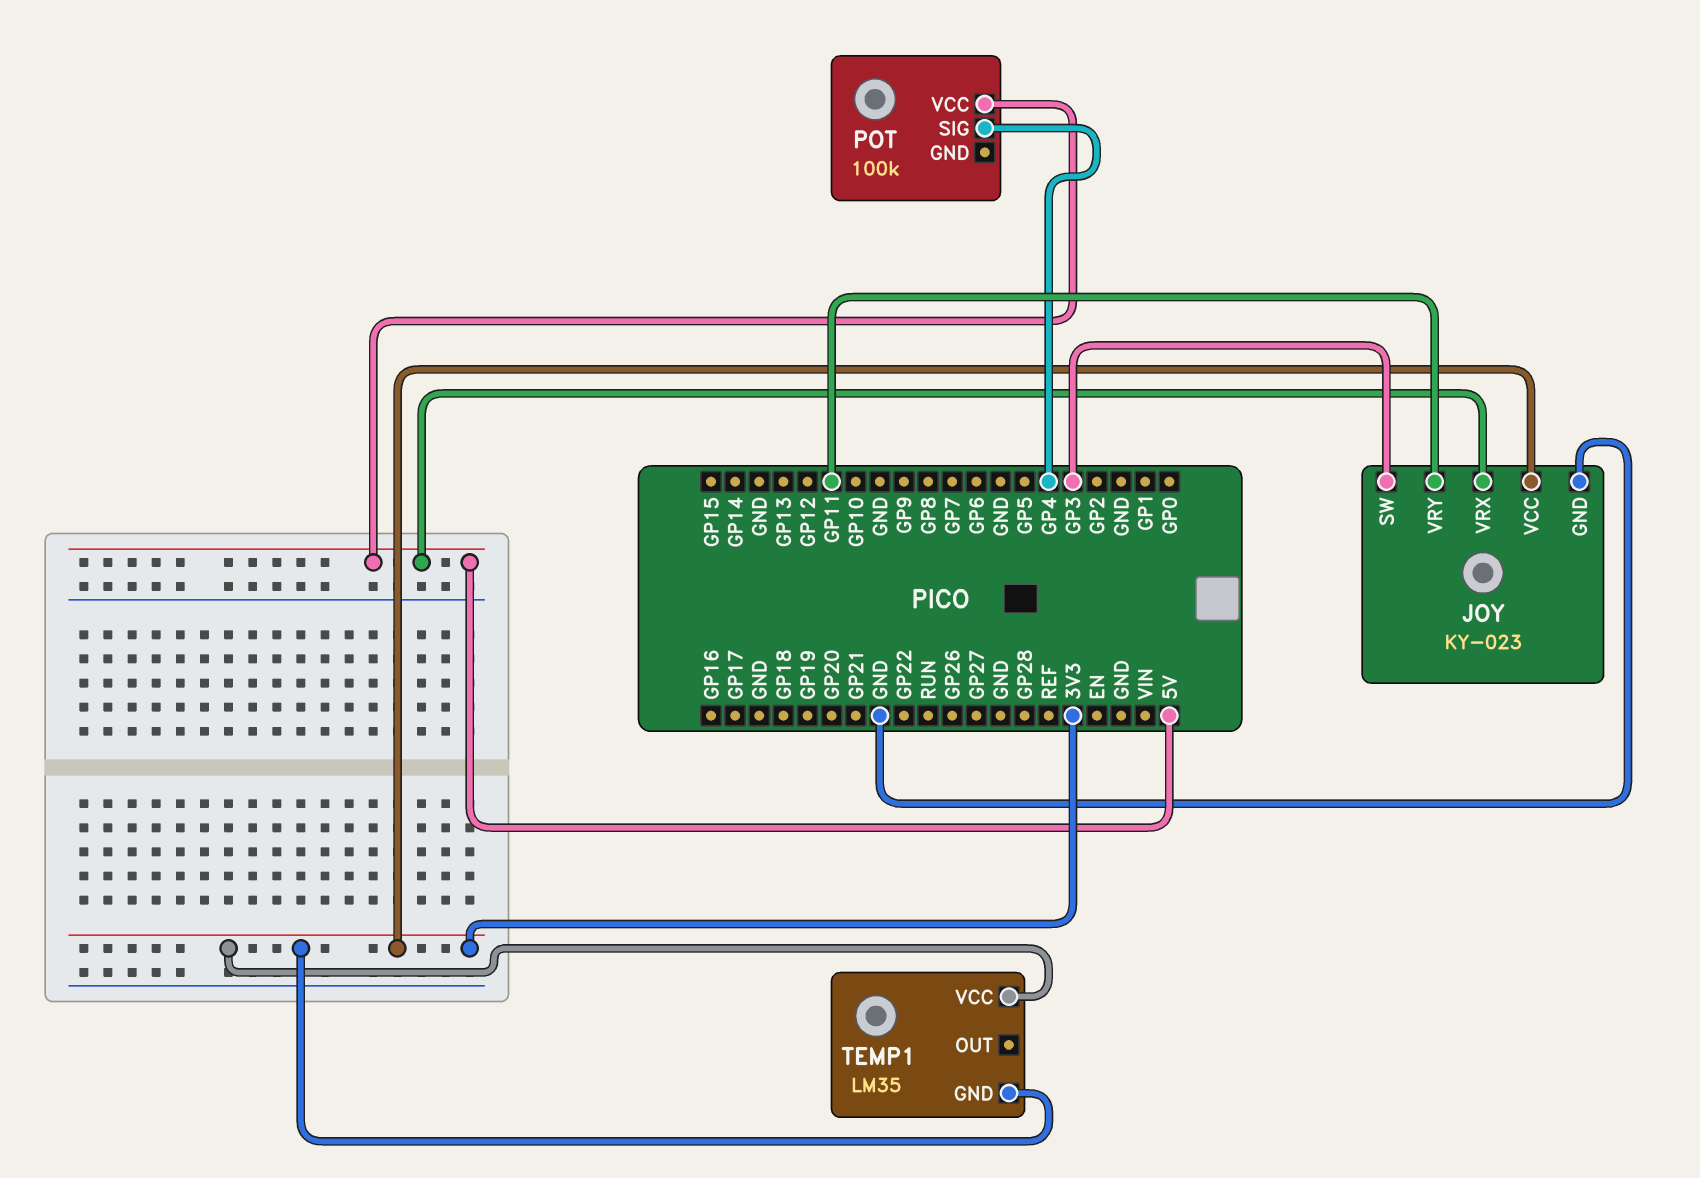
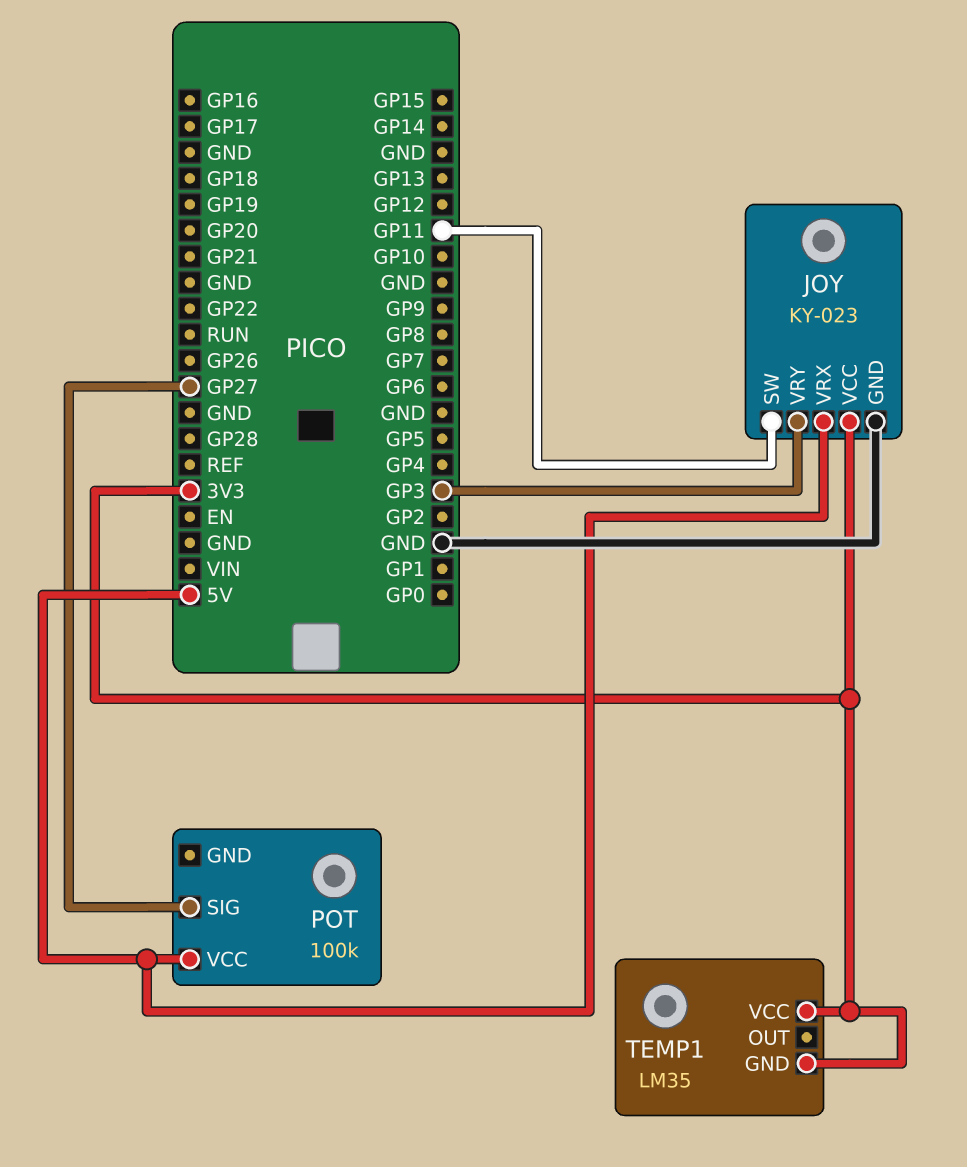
JOY pin SW: GP3 -> GP11
JOY pin VRY: GP11 -> GP3
POT pin SIG: GP4 -> GP27

